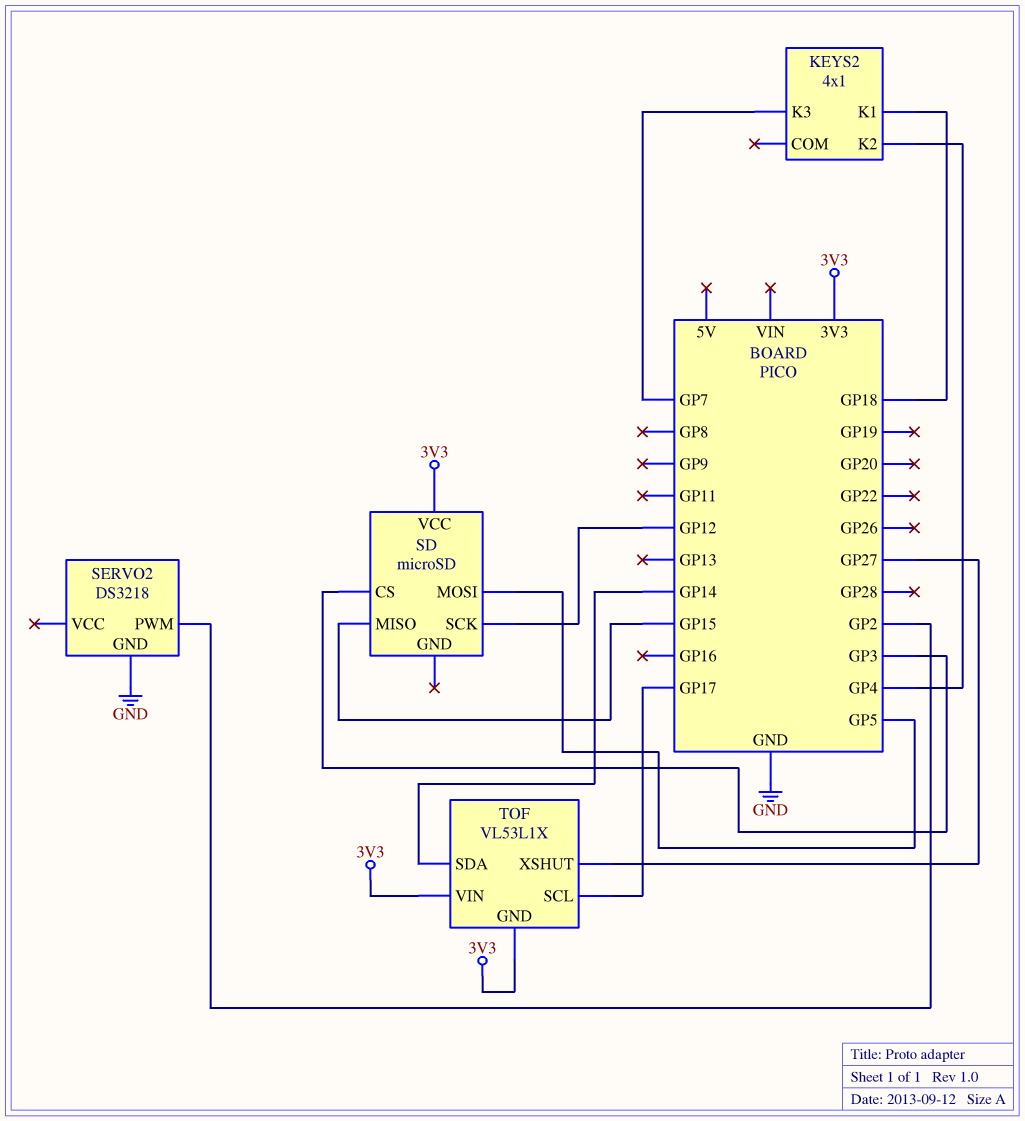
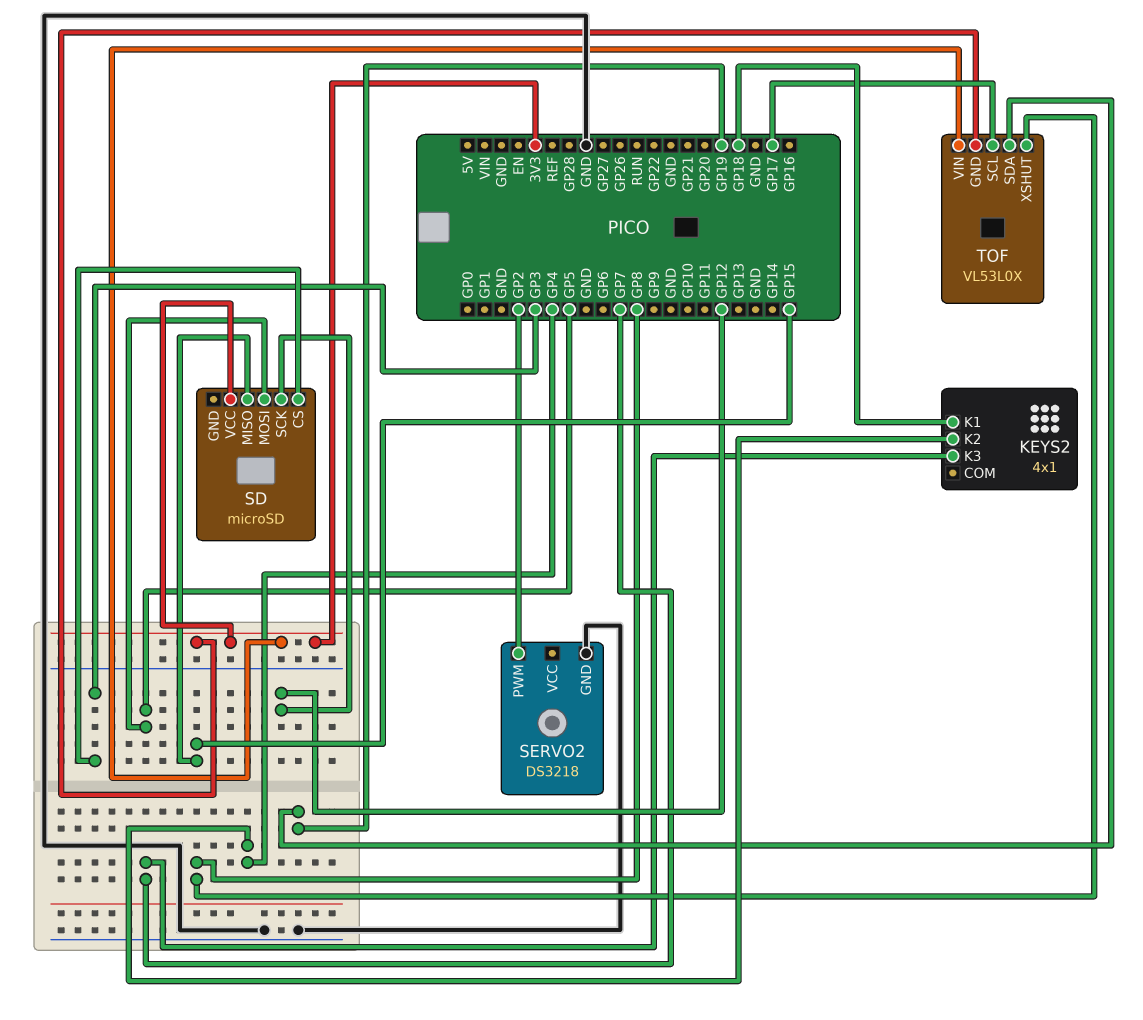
TOF: VL53L1X -> VL53L0X
TOF pin SDA: GP14 -> GP19
TOF pin XSHUT: GP27 -> GP8

